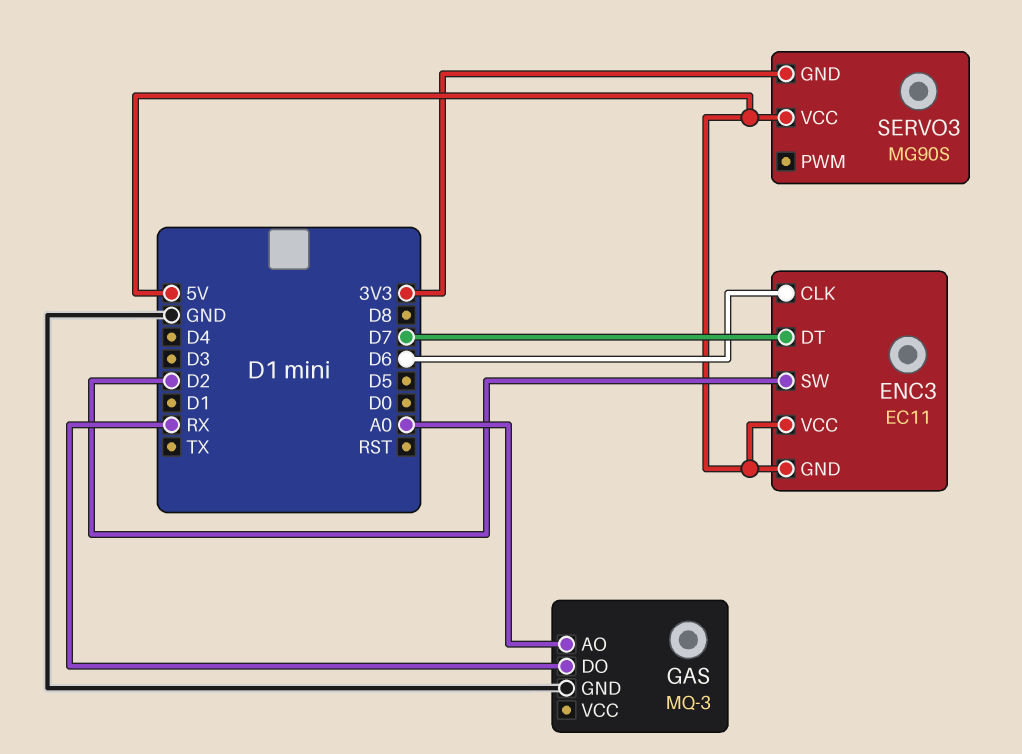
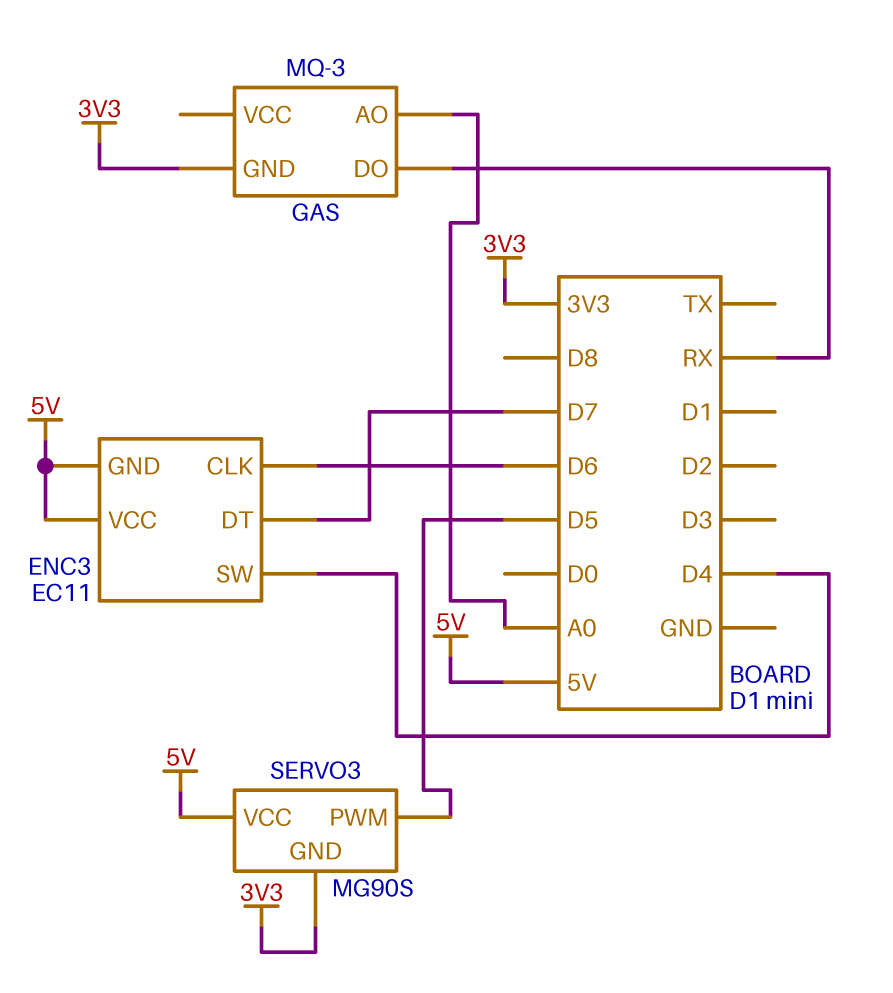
ENC3 pin SW: D2 -> D4
GAS pin GND: GND -> 3V3
SERVO3 pin PWM: none -> D5

